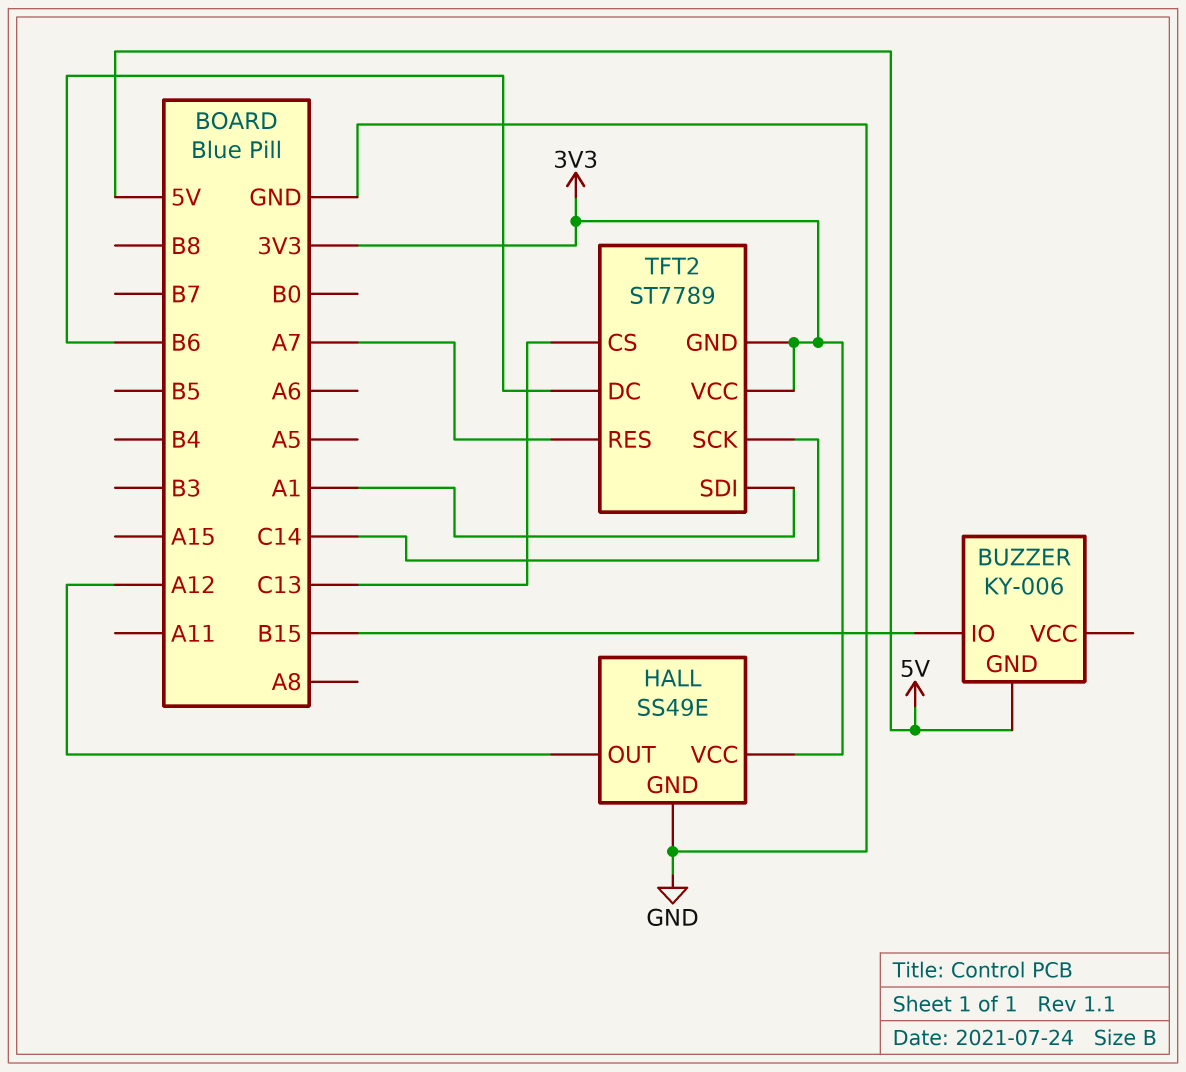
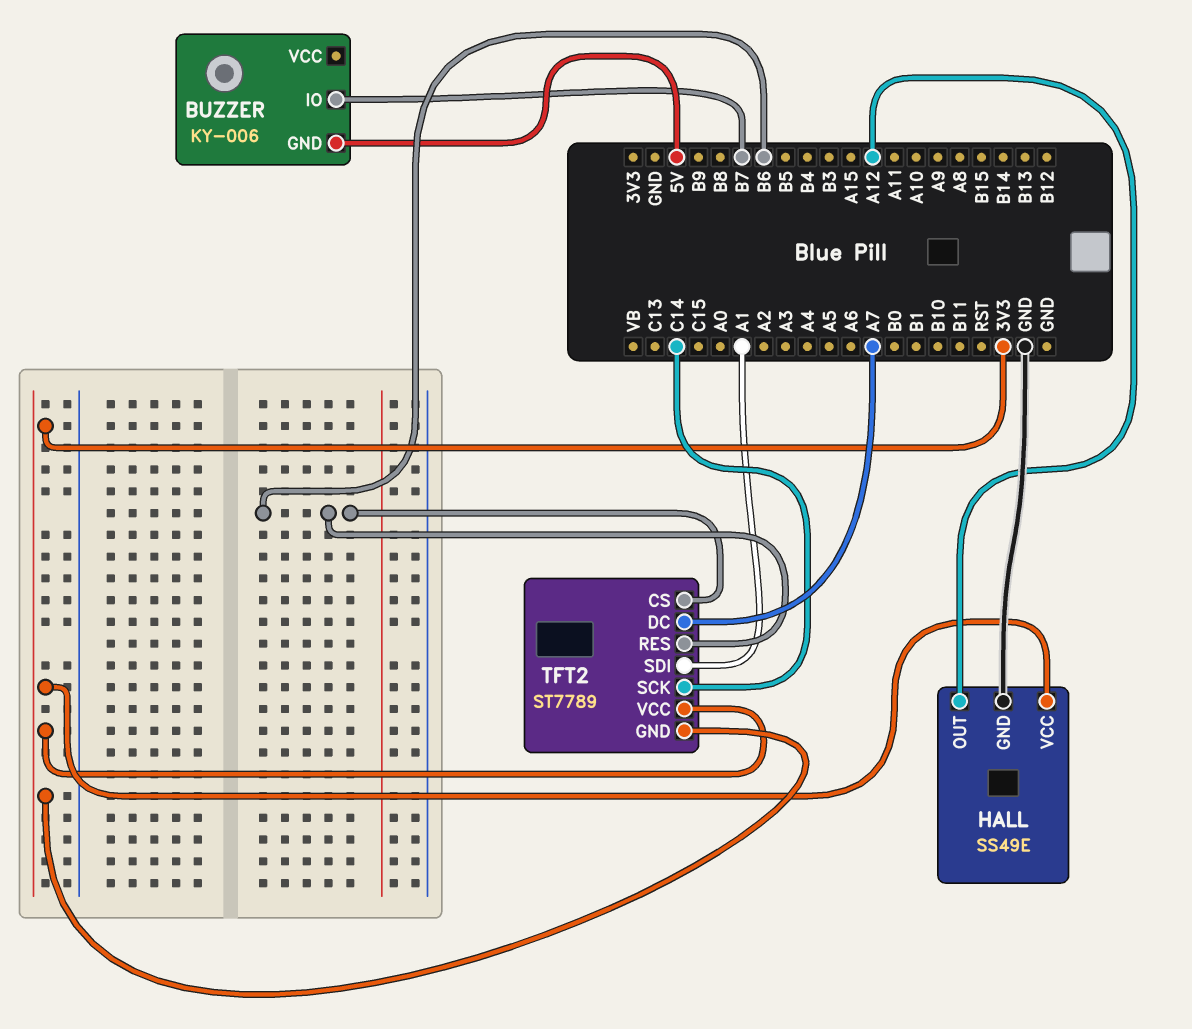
BUZZER pin IO: B15 -> B7
TFT2 pin CS: C13 -> B6
TFT2 pin DC: B6 -> A7
TFT2 pin RES: A7 -> B6

